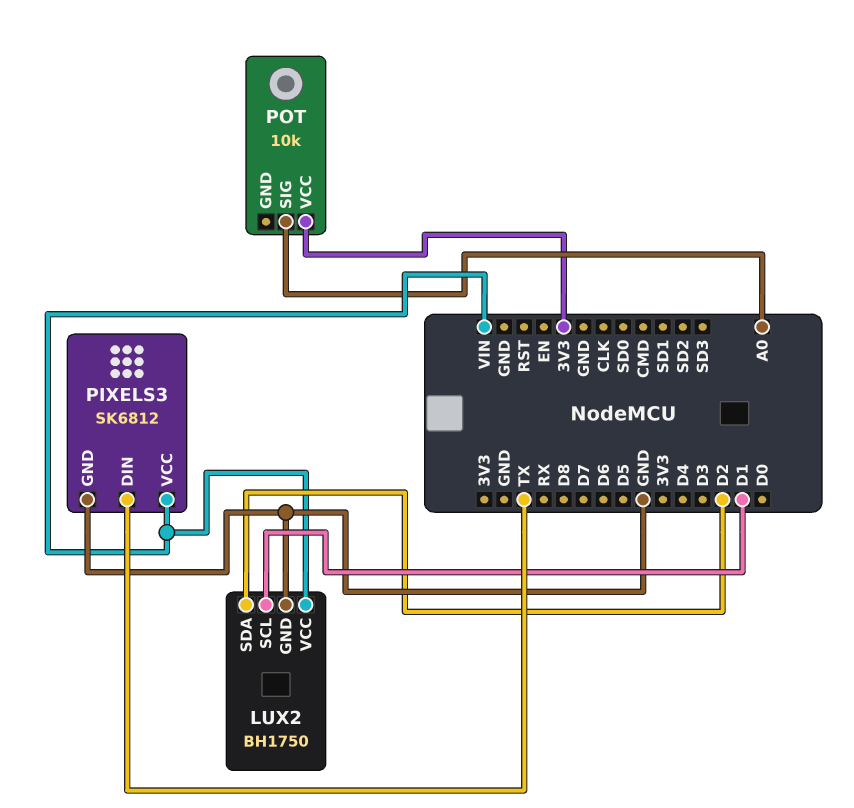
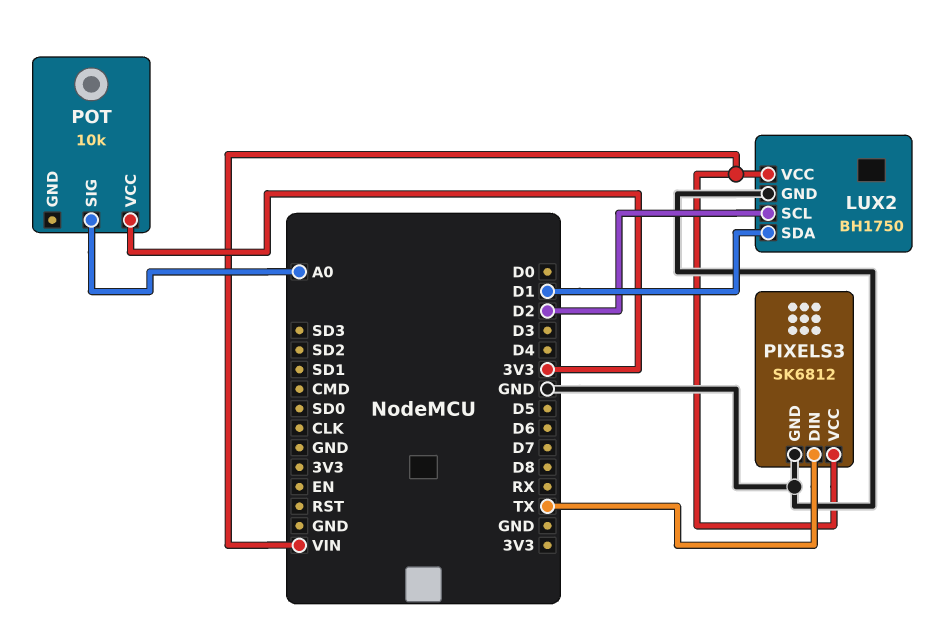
LUX2 pin SCL: D1 -> D2
LUX2 pin SDA: D2 -> D1

